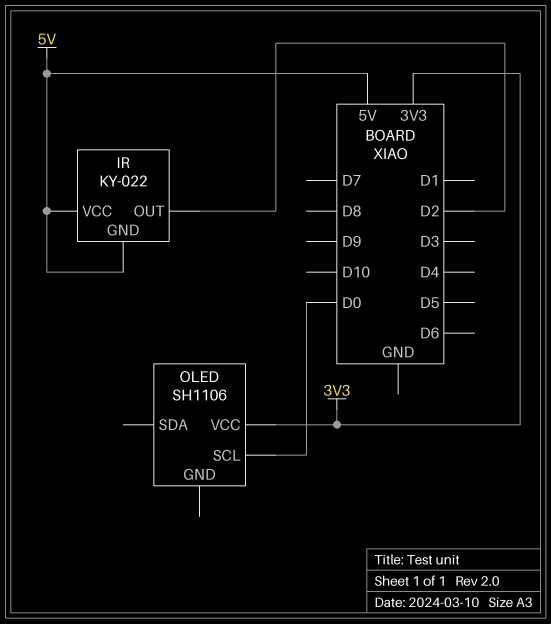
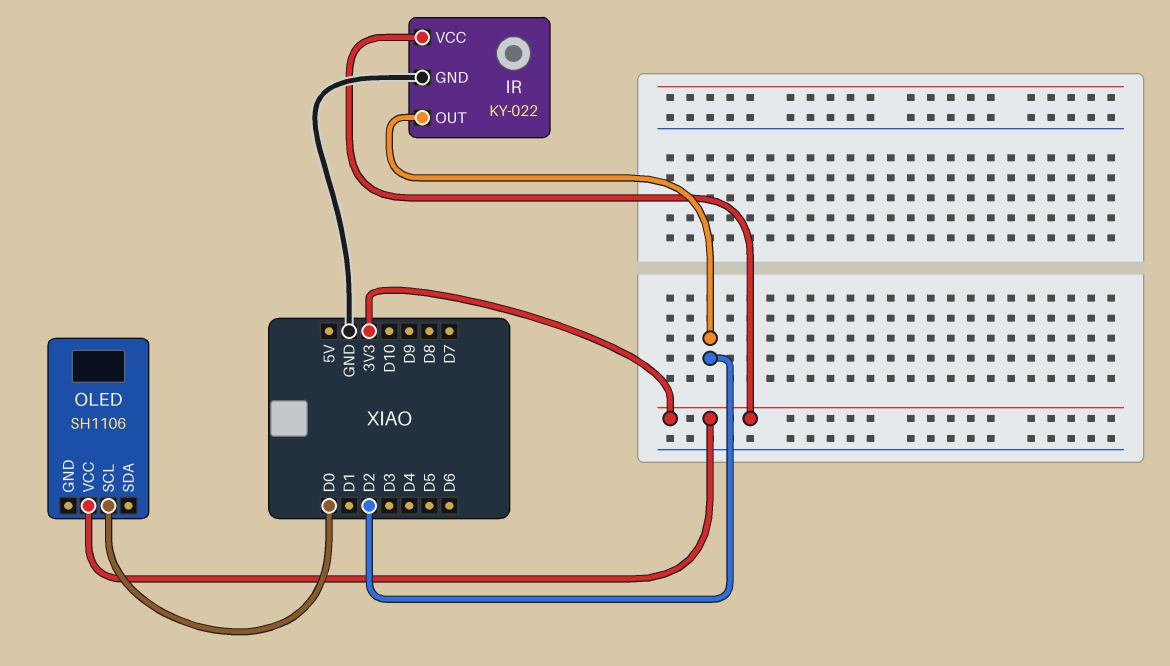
IR pin GND: 5V -> GND
IR pin VCC: 5V -> 3V3

